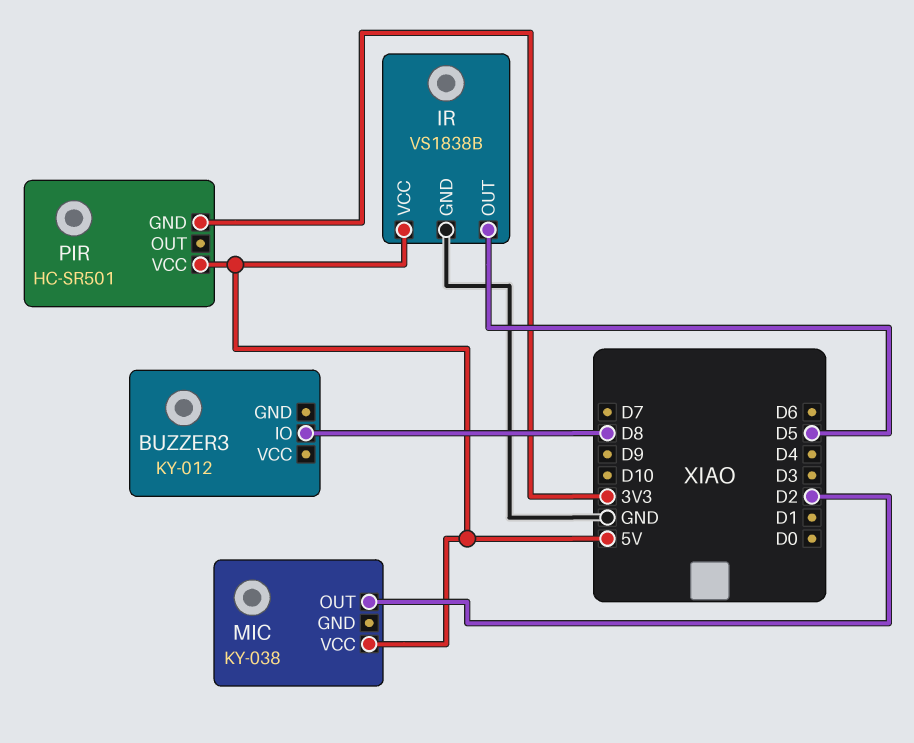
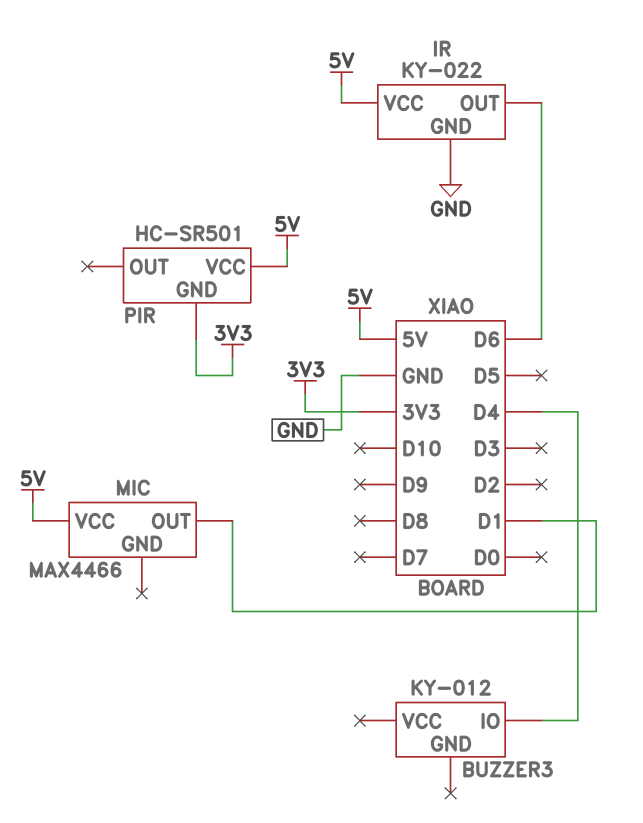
BUZZER3 pin IO: D8 -> D4
IR: VS1838B -> KY-022
IR pin OUT: D5 -> D6
MIC: KY-038 -> MAX4466
MIC pin OUT: D2 -> D1

